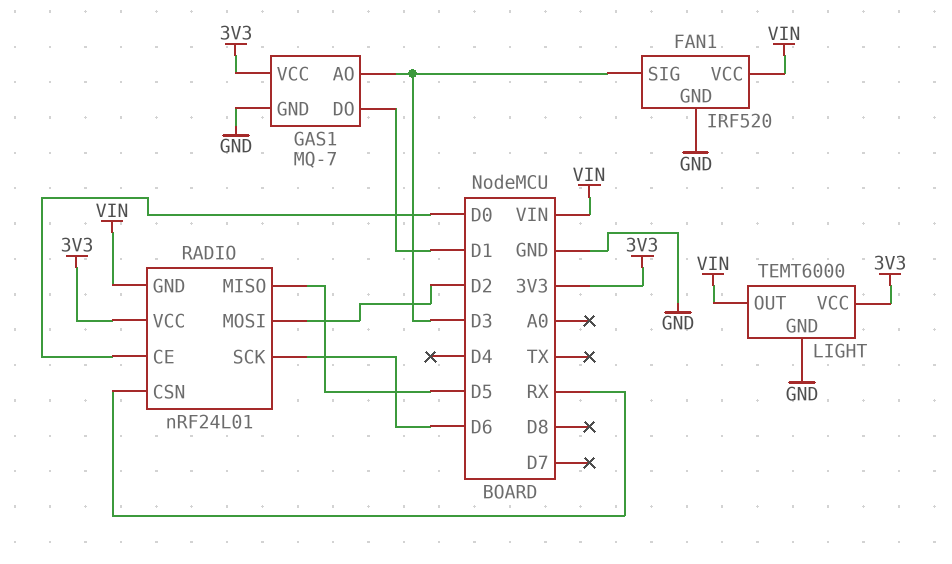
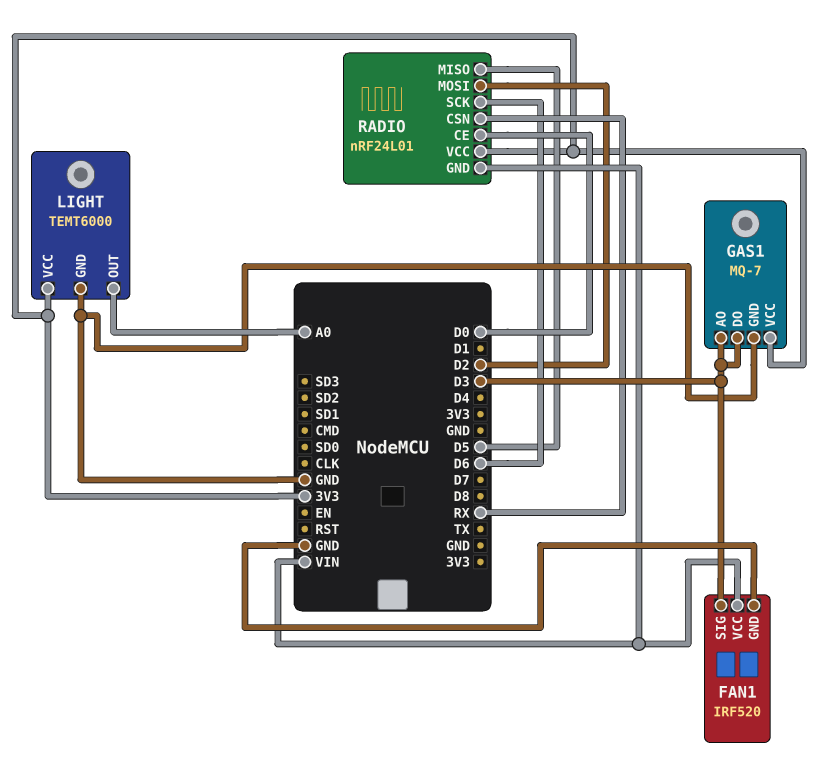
GAS1 pin DO: D1 -> D3
LIGHT pin OUT: VIN -> A0

